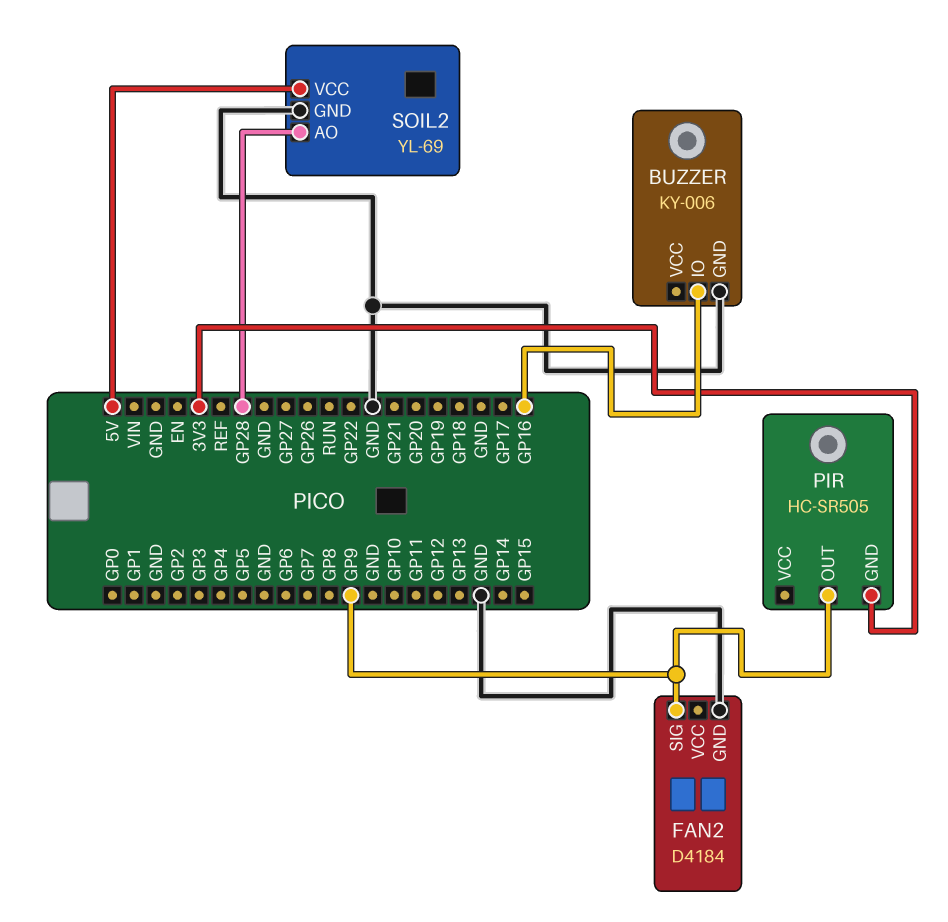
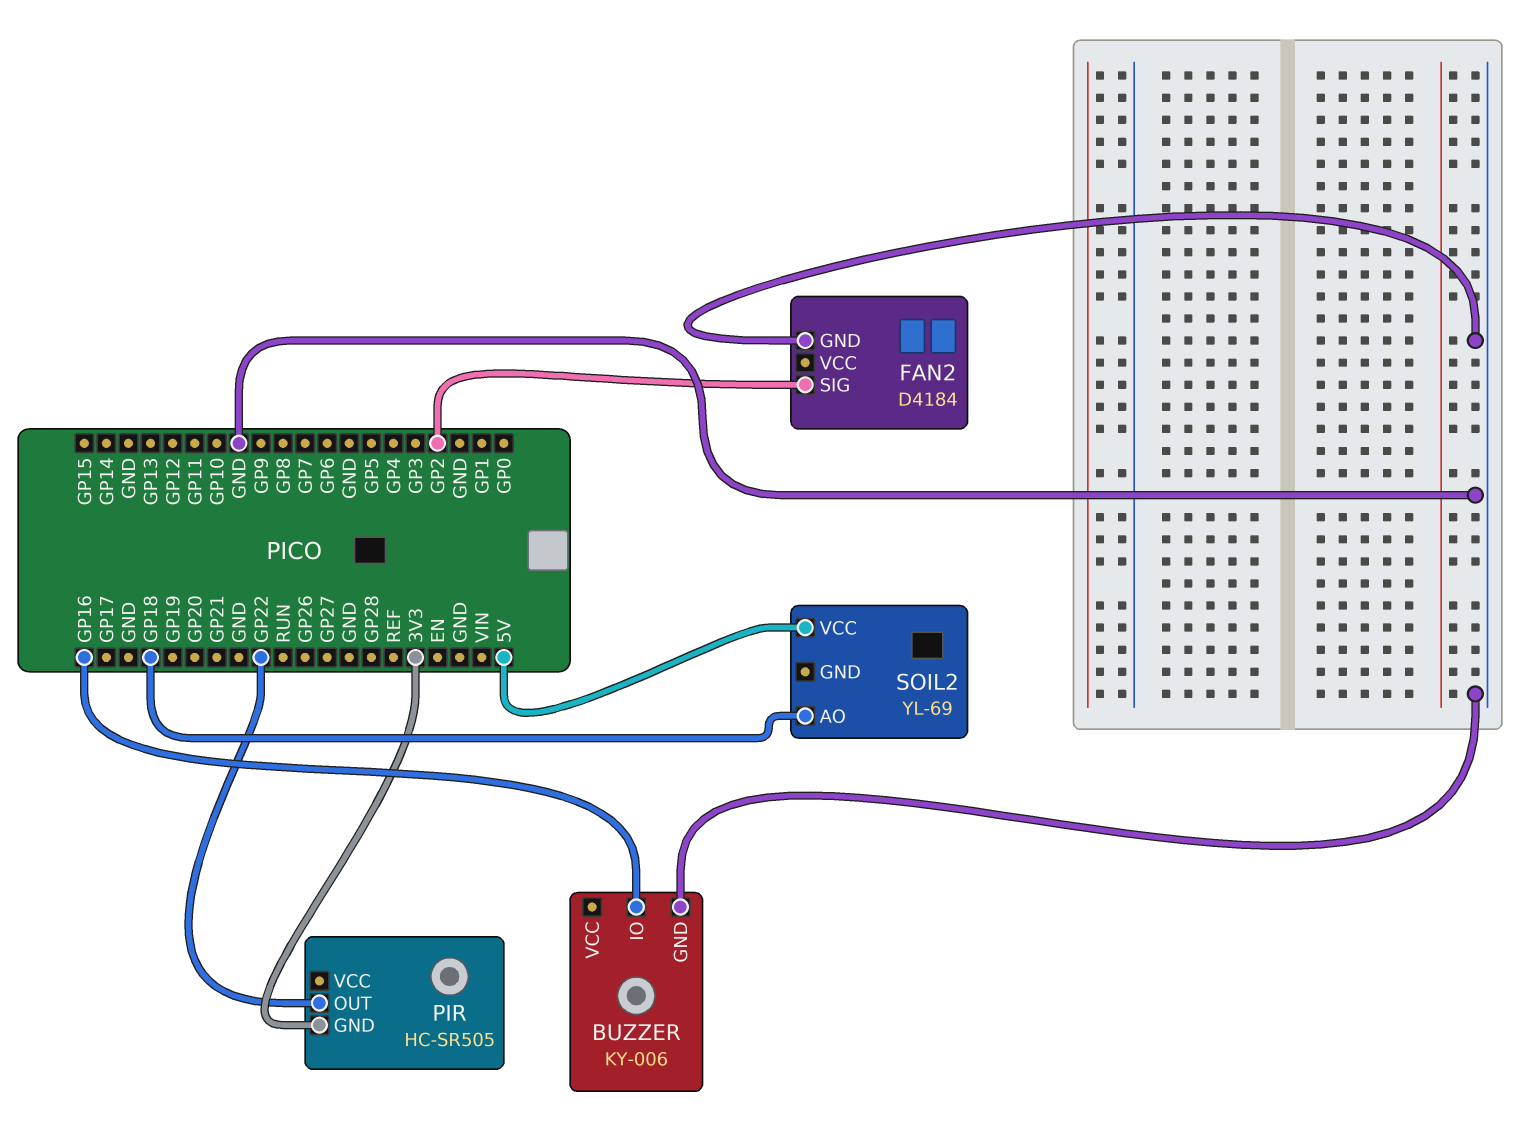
FAN2 pin SIG: GP9 -> GP2
PIR pin OUT: GP9 -> GP22
SOIL2 pin AO: GP28 -> GP18
SOIL2 pin GND: GND -> none

